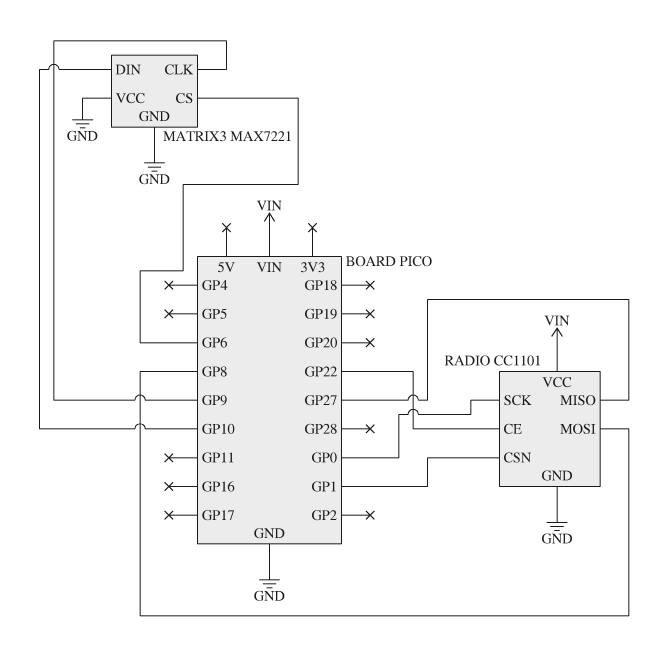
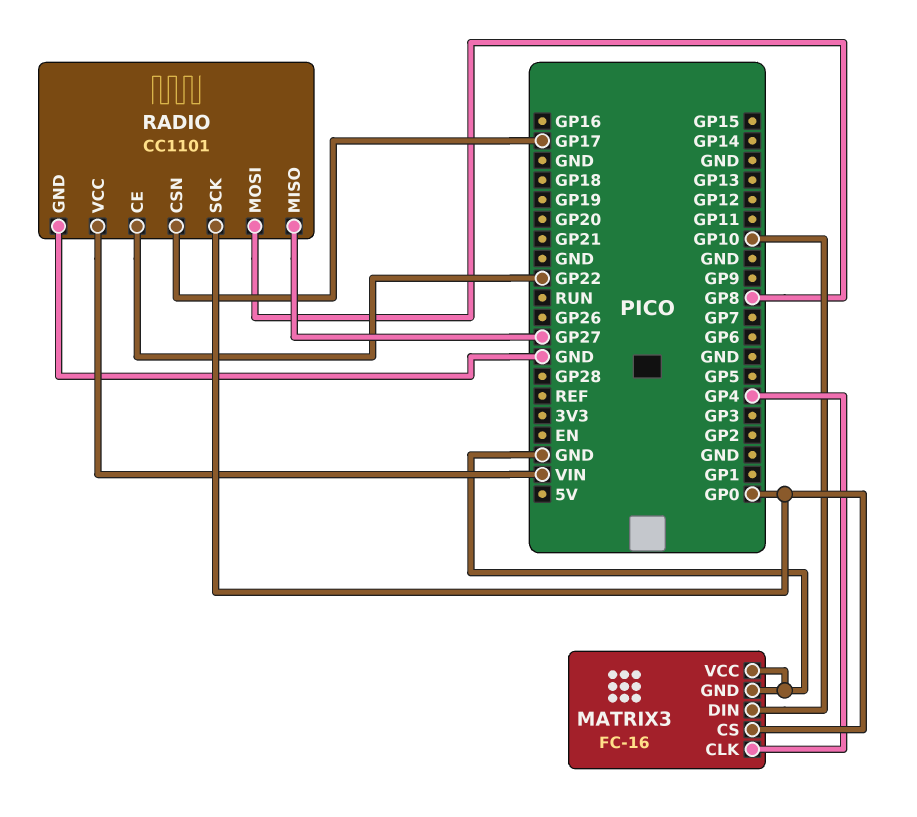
MATRIX3: MAX7221 -> FC-16
MATRIX3 pin CLK: GP9 -> GP4
MATRIX3 pin CS: GP6 -> GP0
RADIO pin CSN: GP1 -> GP17

